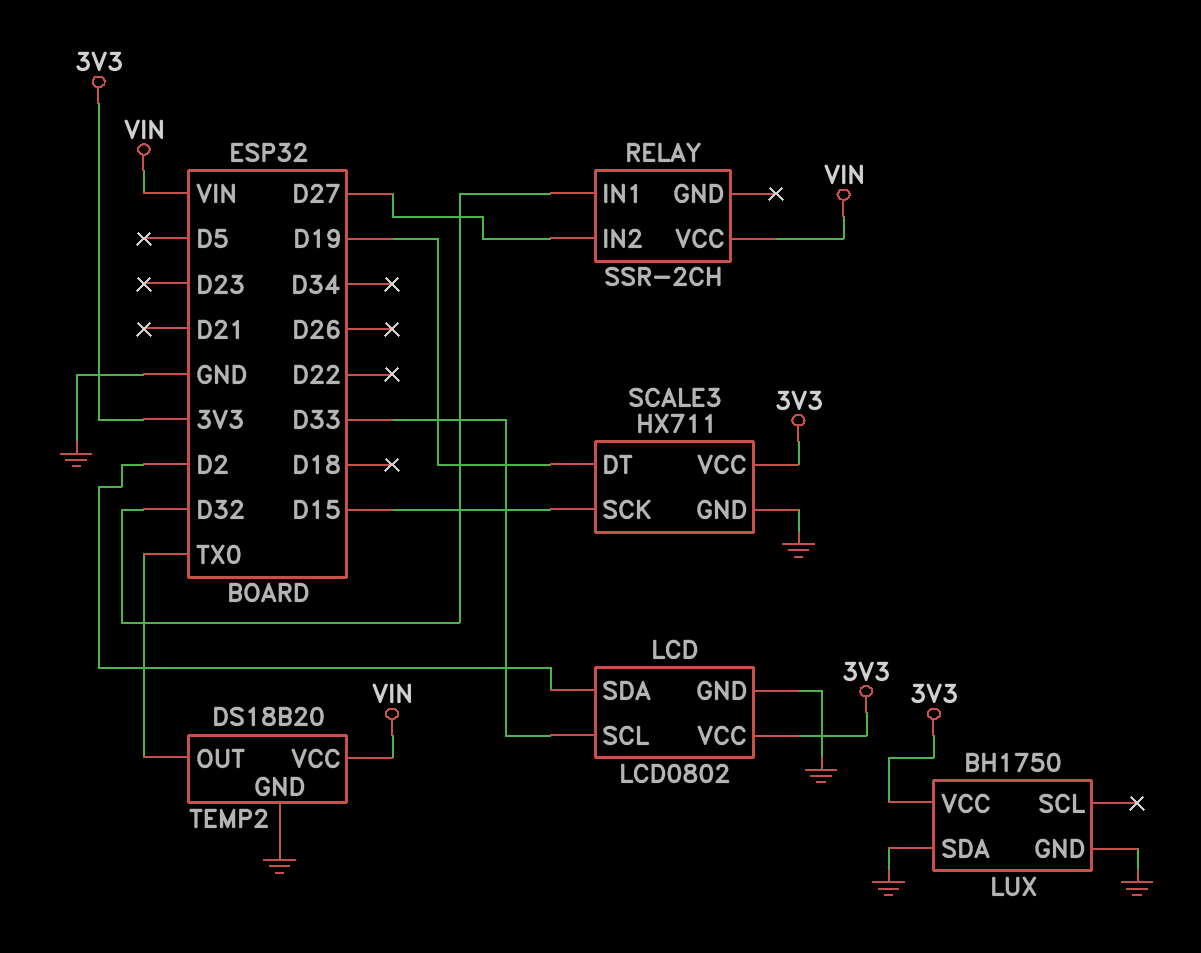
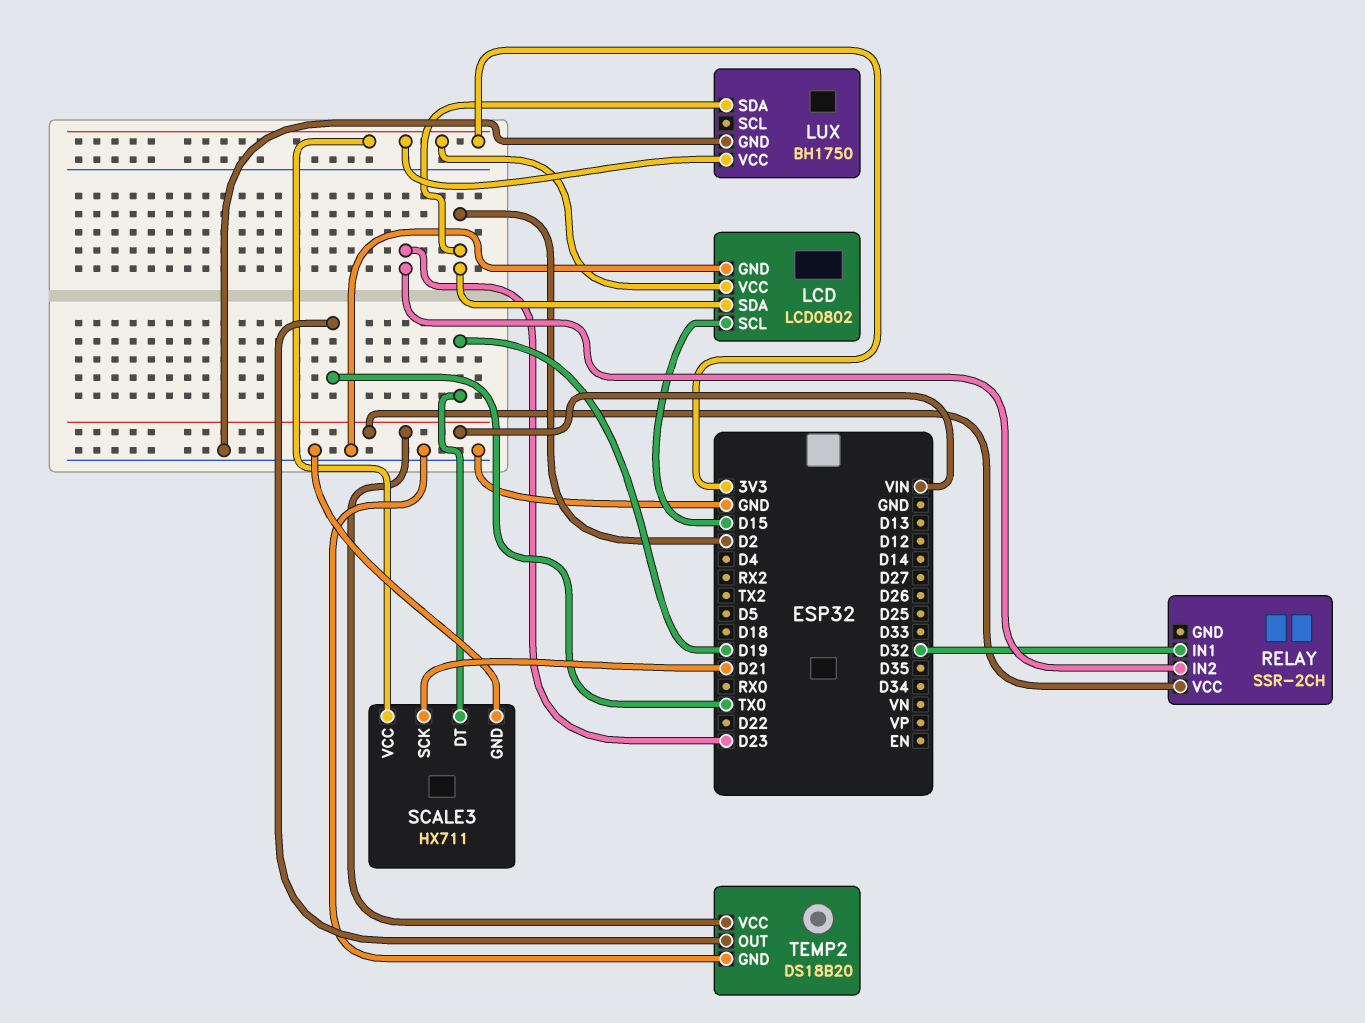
LCD pin SCL: D33 -> D15
LUX pin SDA: GND -> D2
RELAY pin IN2: D27 -> D23
SCALE3 pin SCK: D15 -> D21

